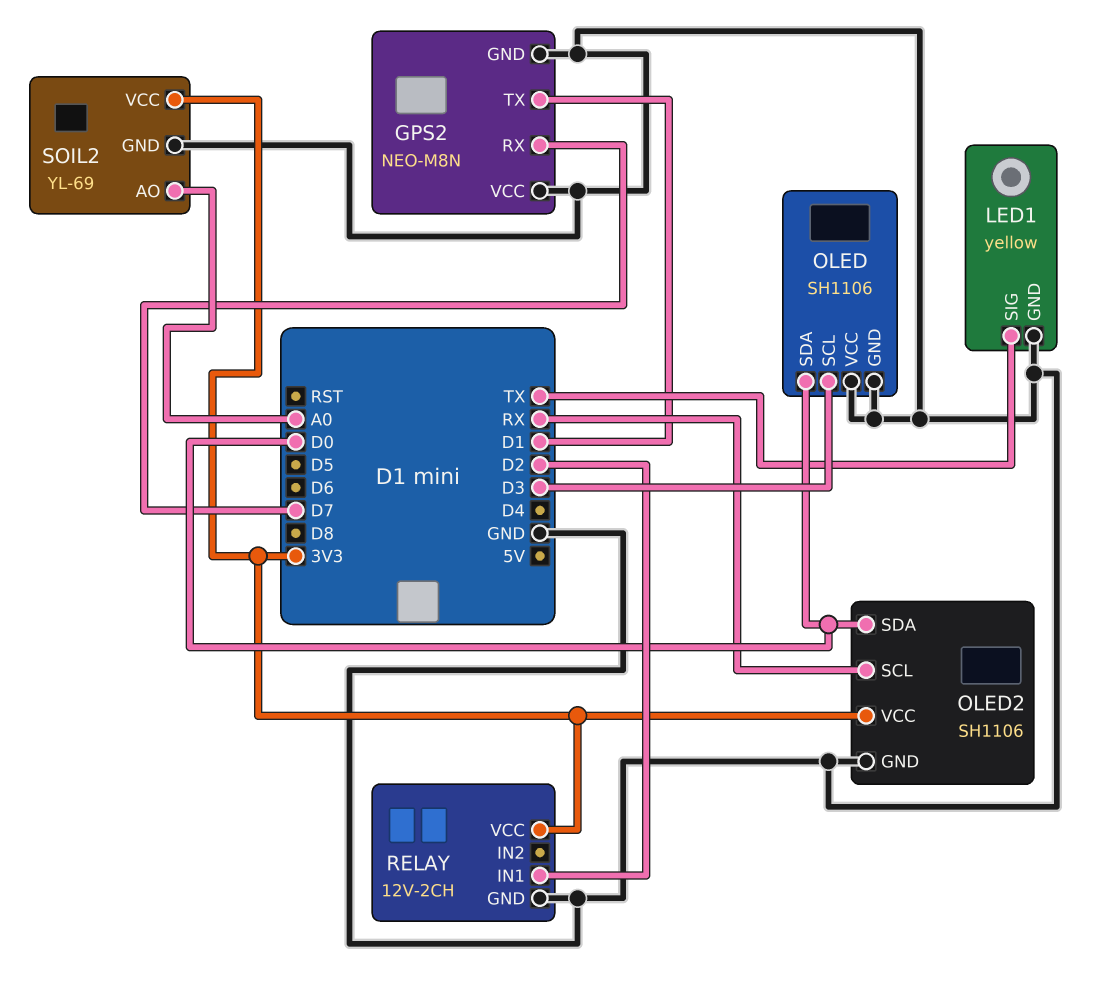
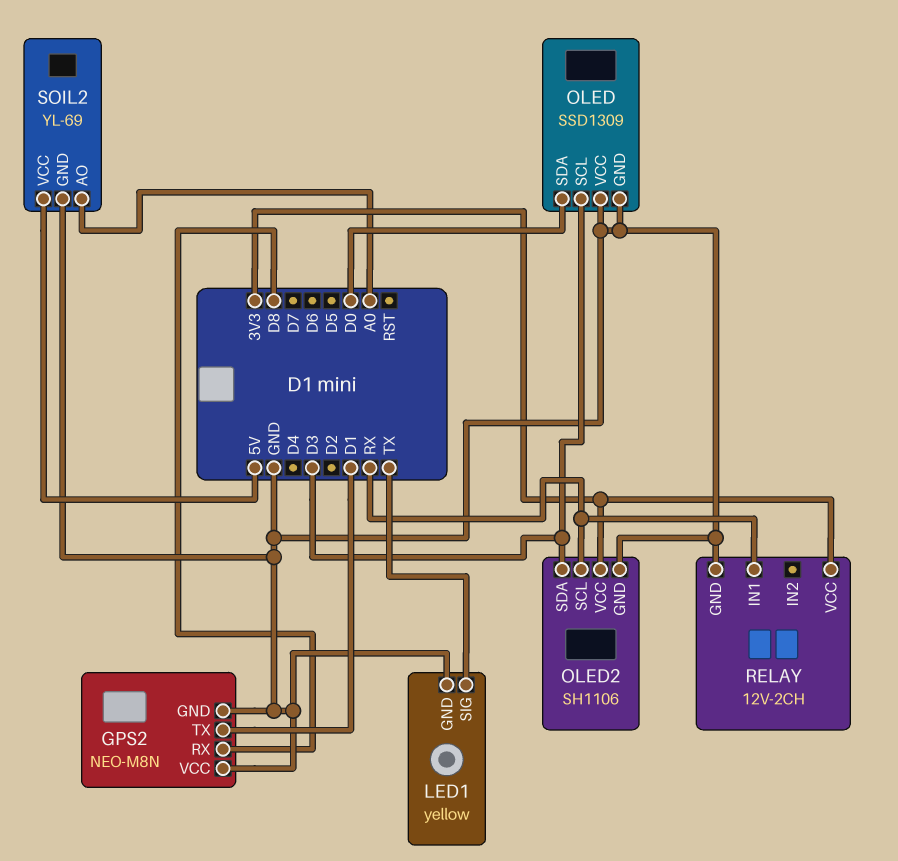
GPS2 pin RX: D7 -> D8
OLED: SH1106 -> SSD1309
OLED2 pin SDA: D0 -> D3
RELAY pin IN1: D2 -> RX
SOIL2 pin VCC: 3V3 -> 5V

